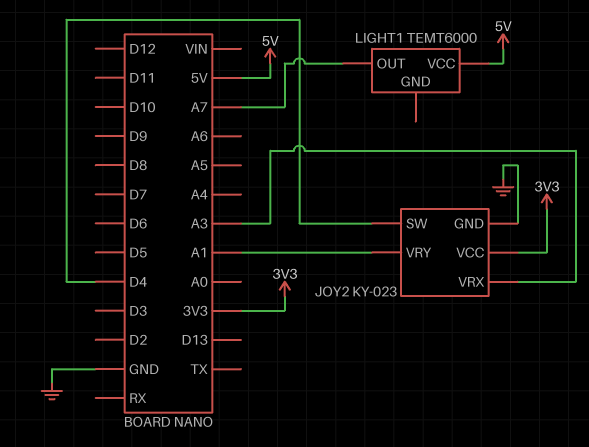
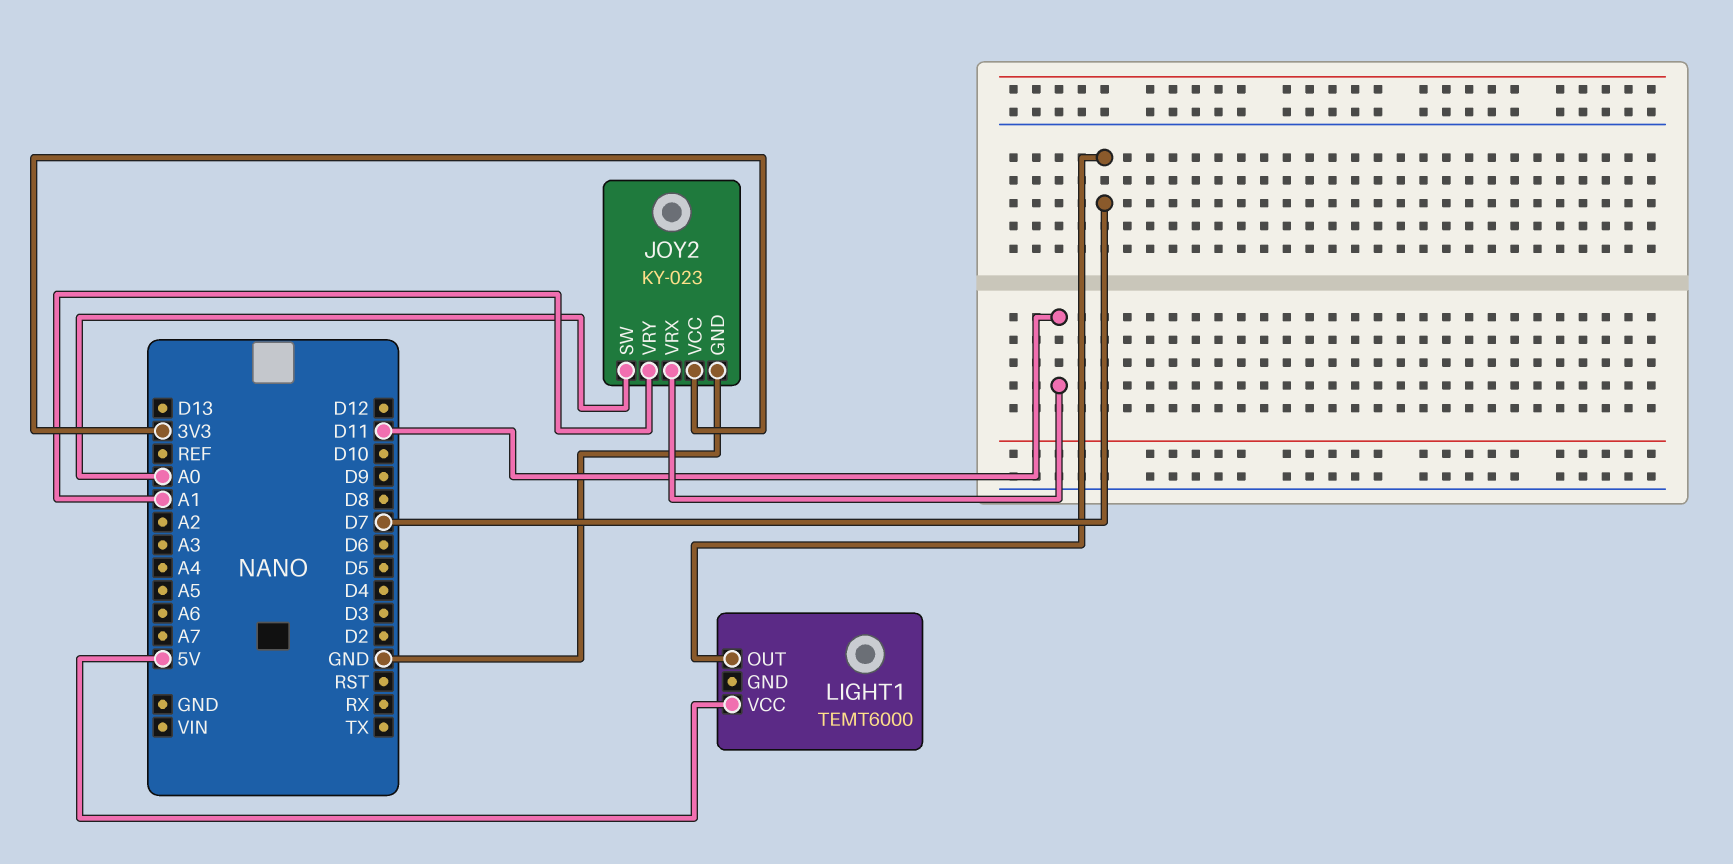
JOY2 pin SW: D4 -> A0
JOY2 pin VRX: A3 -> D11
LIGHT1 pin OUT: A7 -> D7

